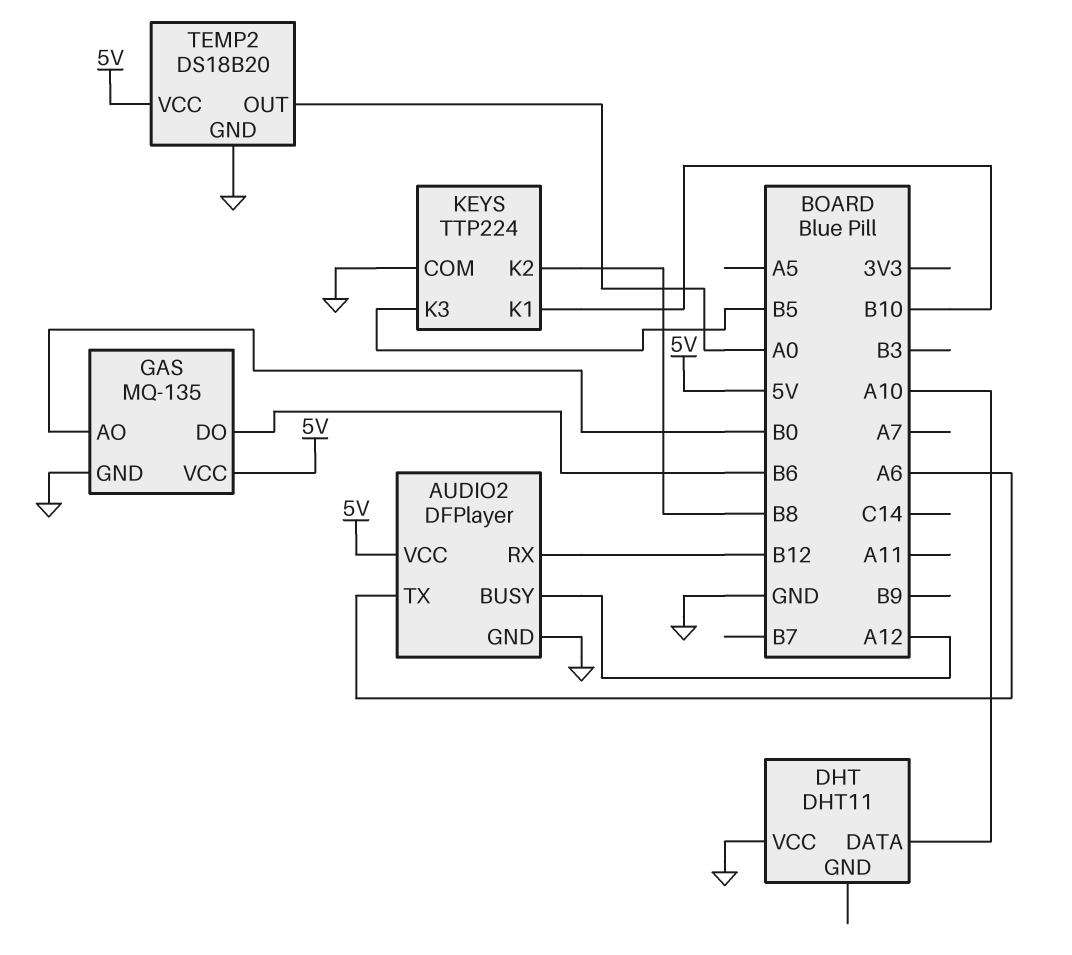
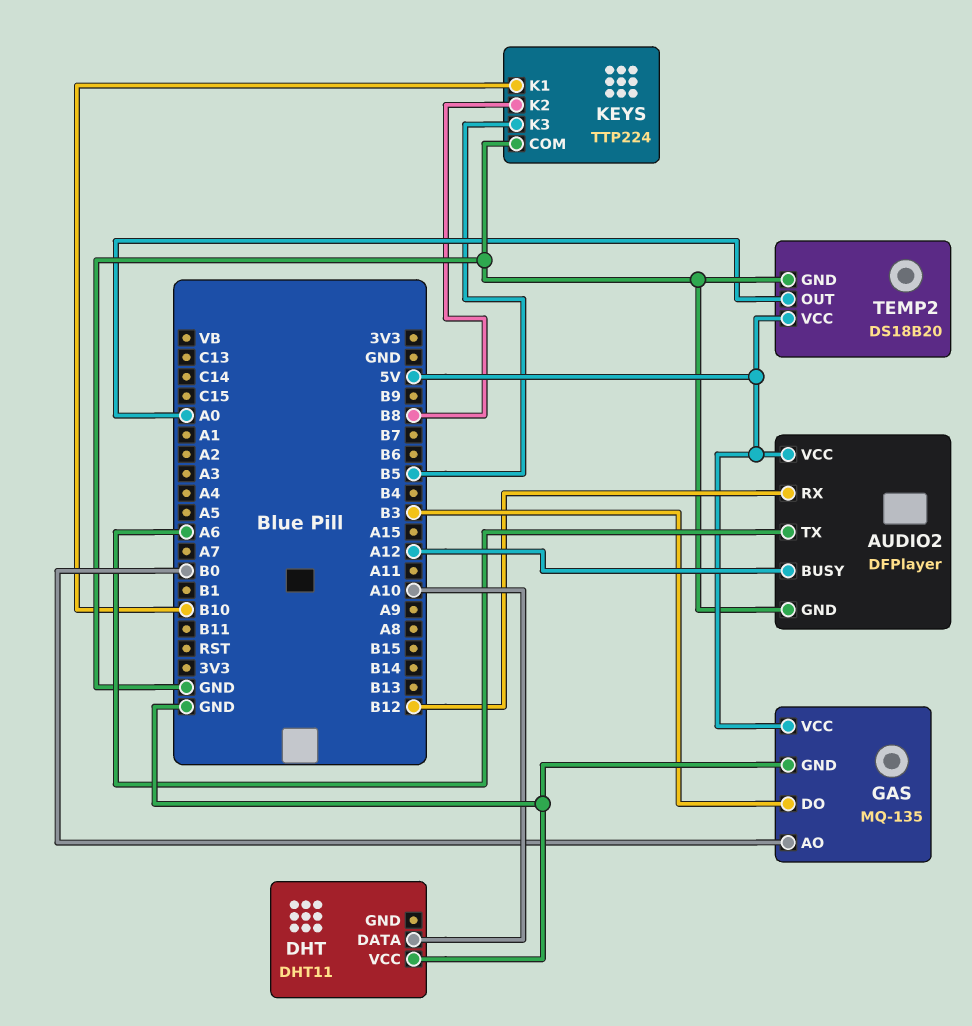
GAS pin DO: B6 -> B3

